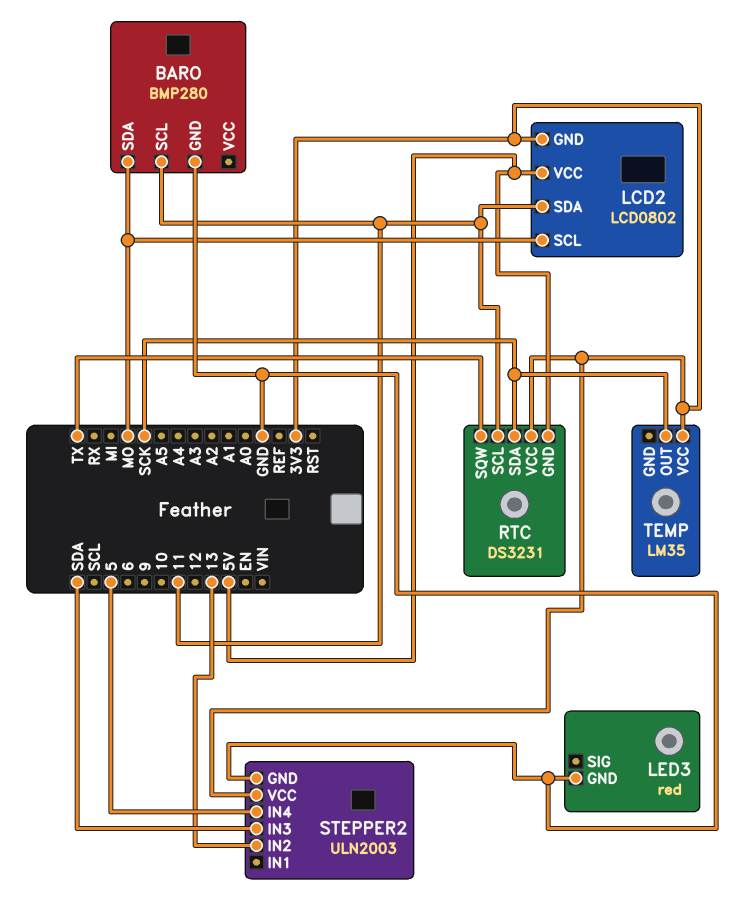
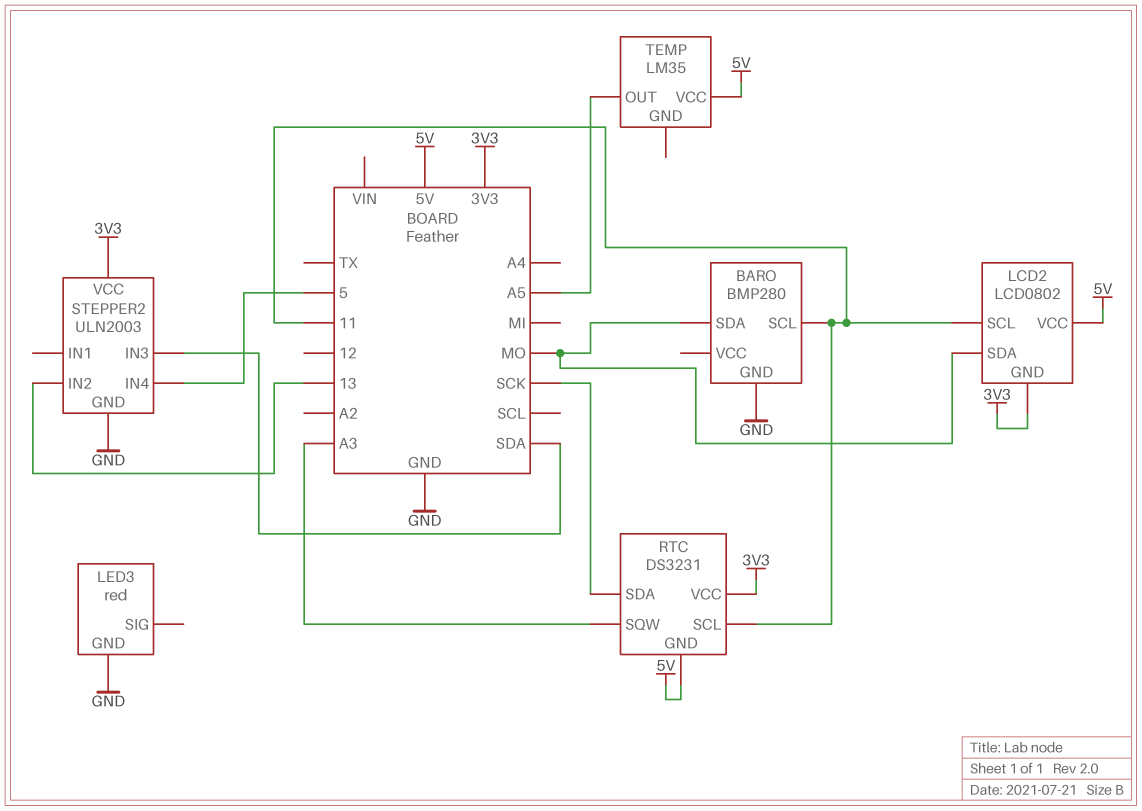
LCD2 pin SCL: MO -> 11
LCD2 pin SDA: 11 -> MO
RTC pin SQW: TX -> A3
TEMP pin OUT: SCK -> A5
TEMP pin VCC: 3V3 -> 5V

